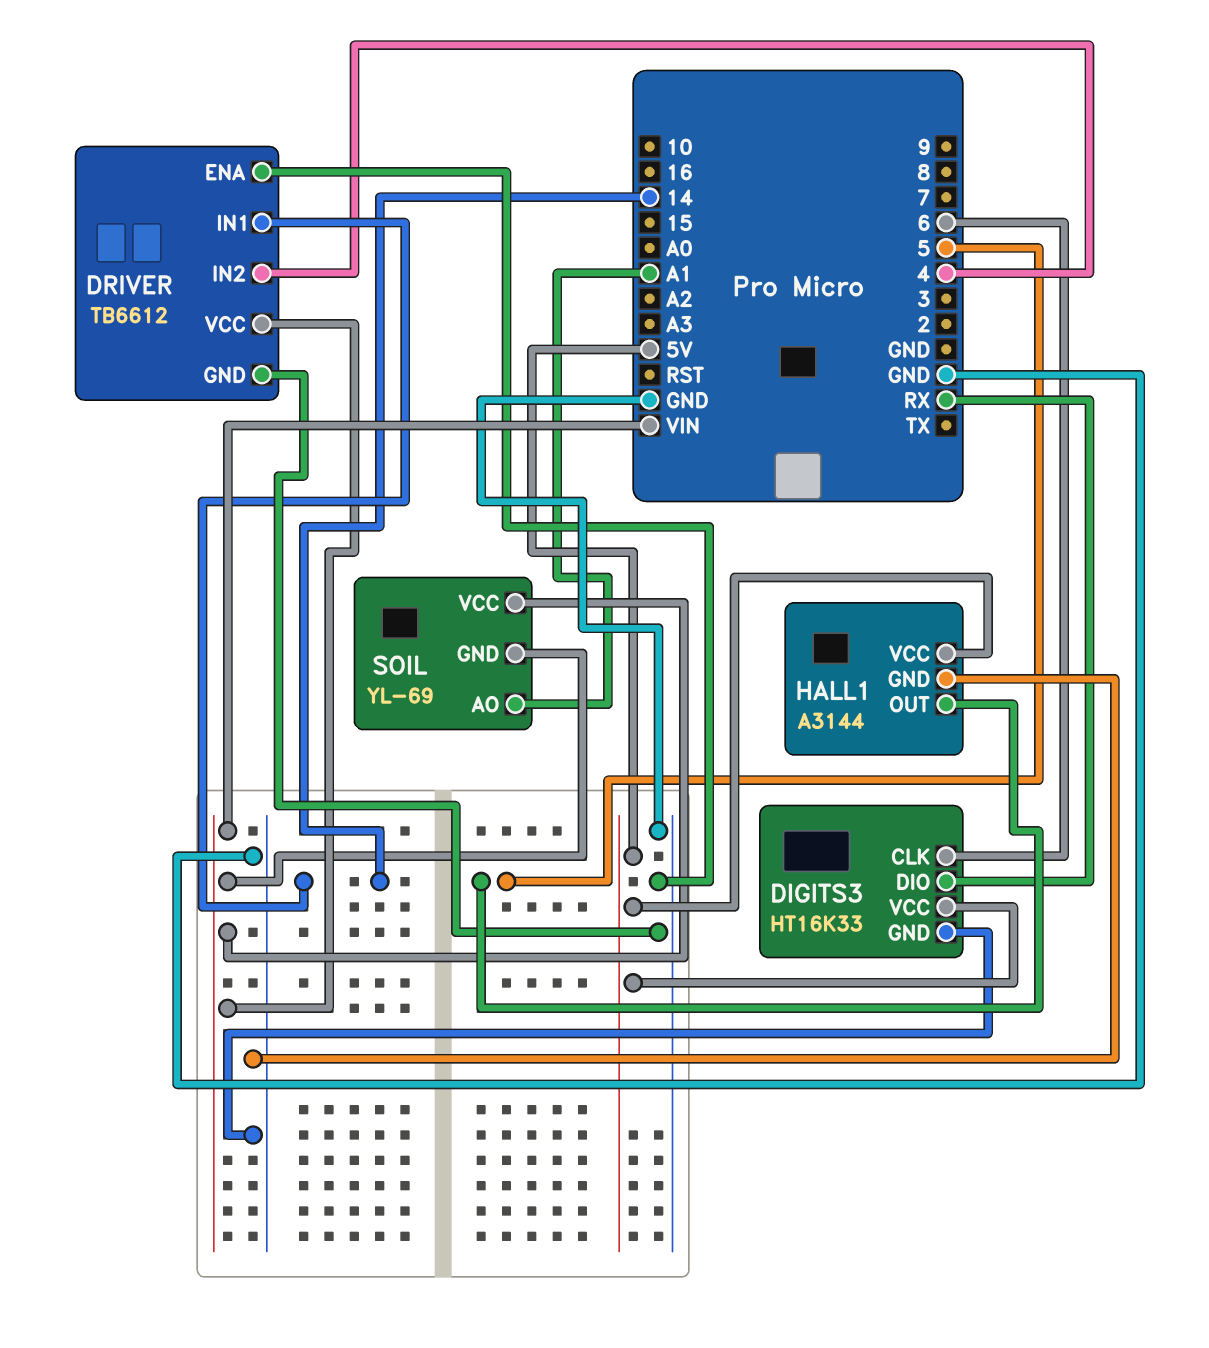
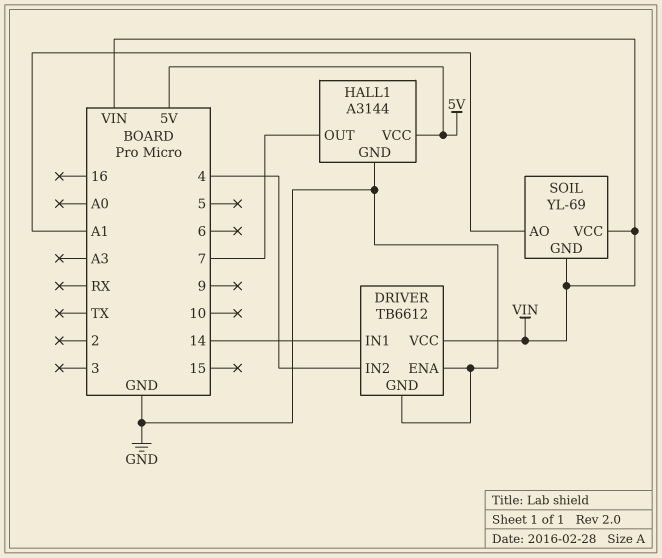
DIGITS3: HT16K33 -> none
DIGITS3 pin CLK: 6 -> none
DIGITS3 pin DIO: RX -> none
DIGITS3 pin GND: GND -> none
DIGITS3 pin VCC: 5V -> none
HALL1 pin OUT: 5 -> 7

